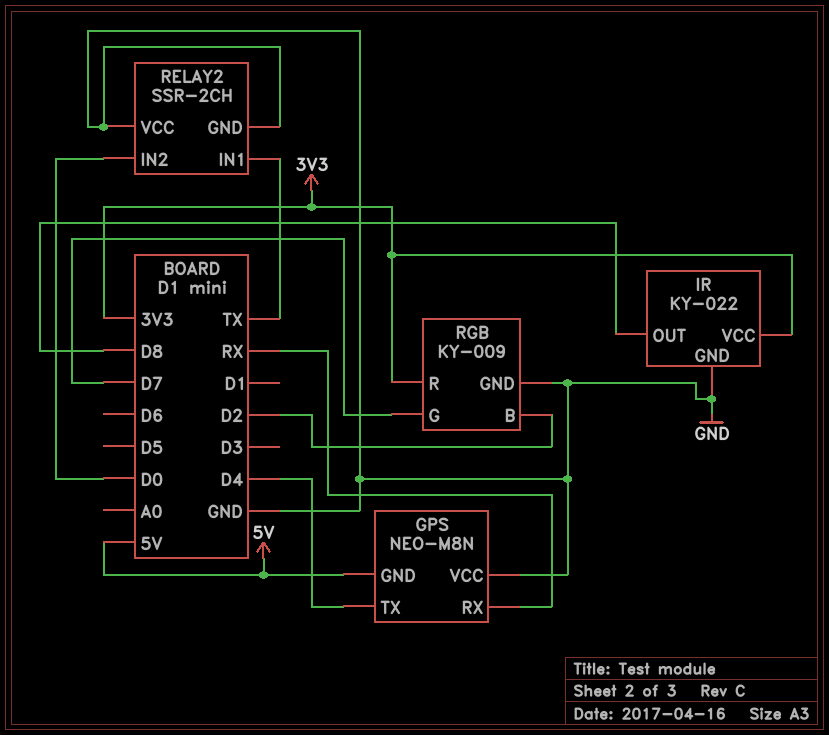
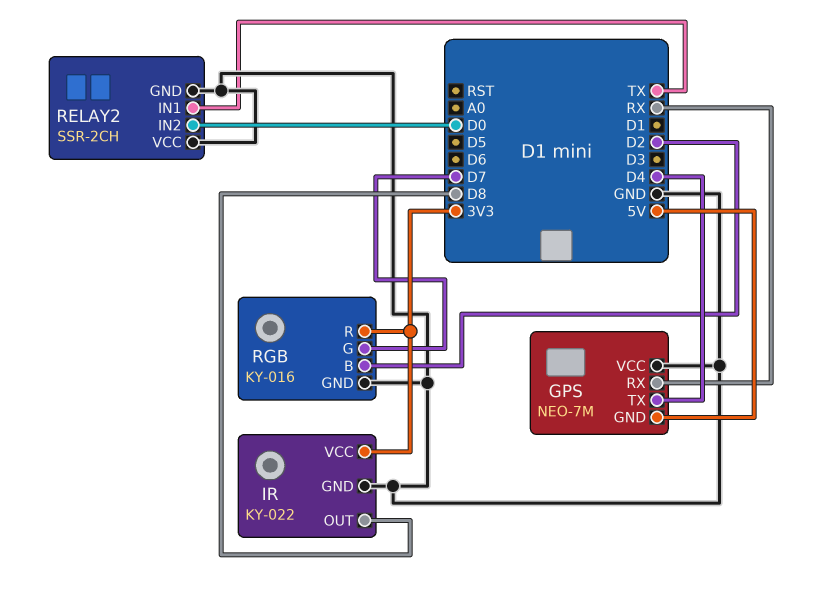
GPS: NEO-M8N -> NEO-7M
RGB: KY-009 -> KY-016

